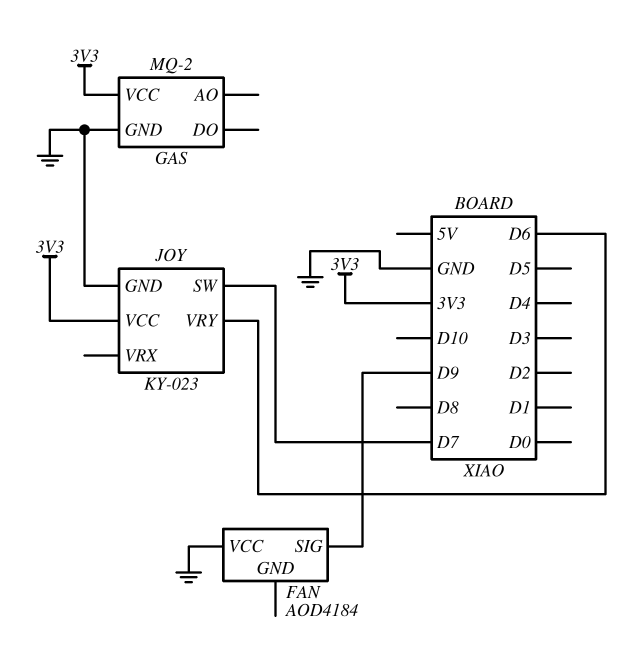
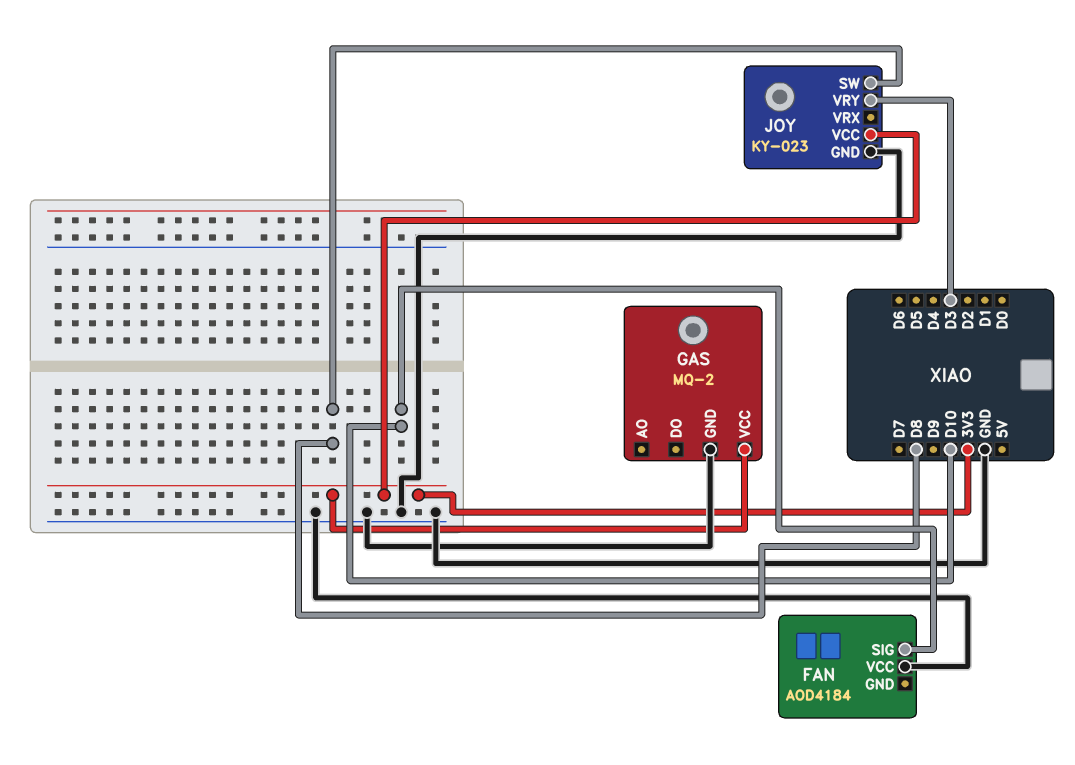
FAN pin SIG: D9 -> D10
JOY pin SW: D7 -> D8
JOY pin VRY: D6 -> D3

